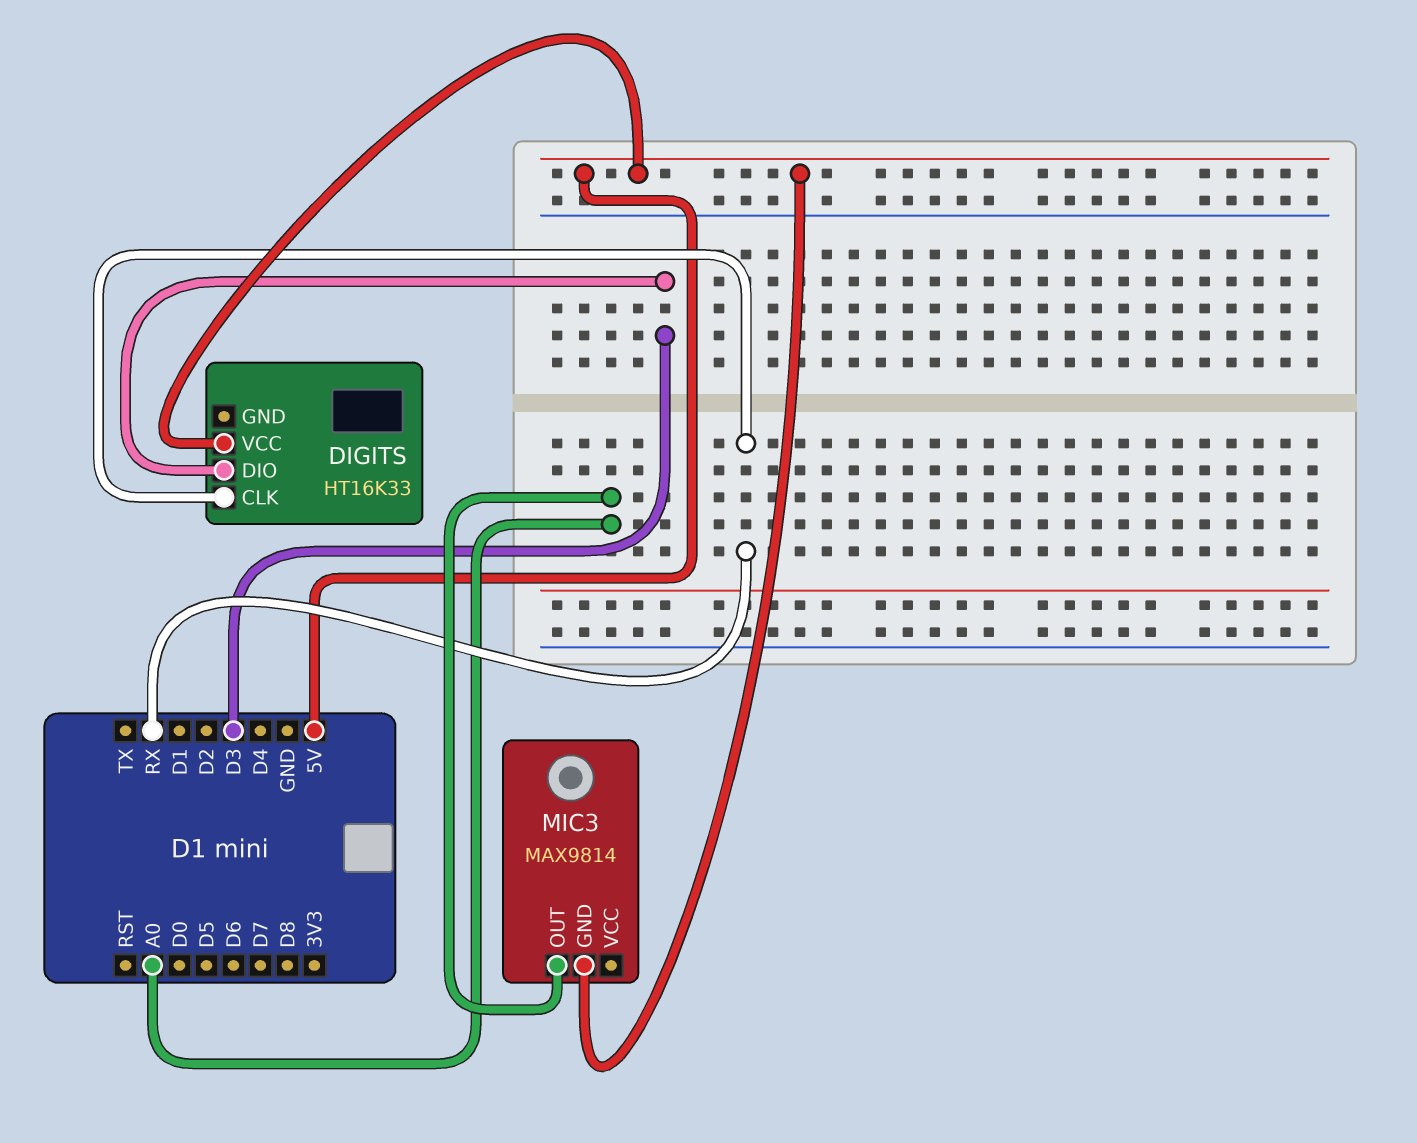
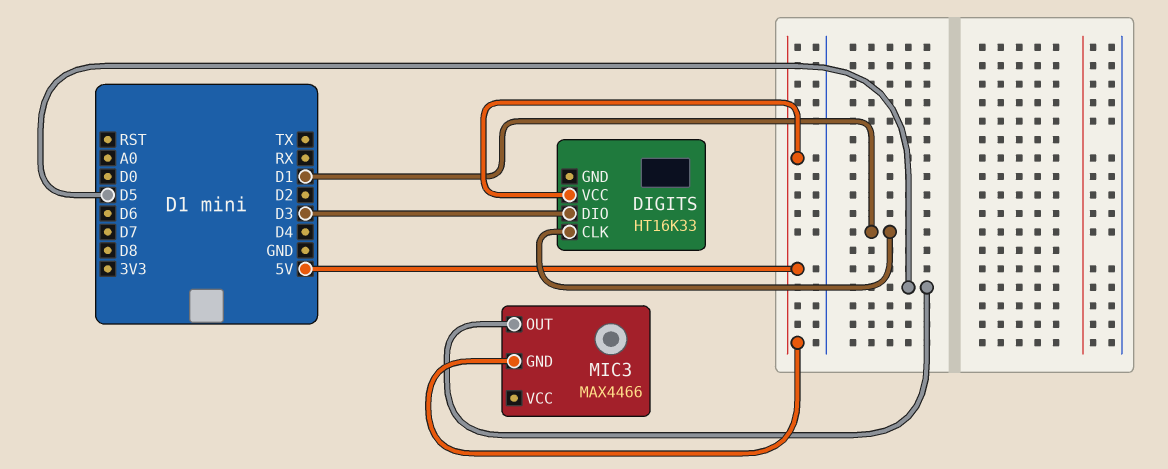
DIGITS pin CLK: RX -> D1
MIC3: MAX9814 -> MAX4466
MIC3 pin OUT: A0 -> D5

